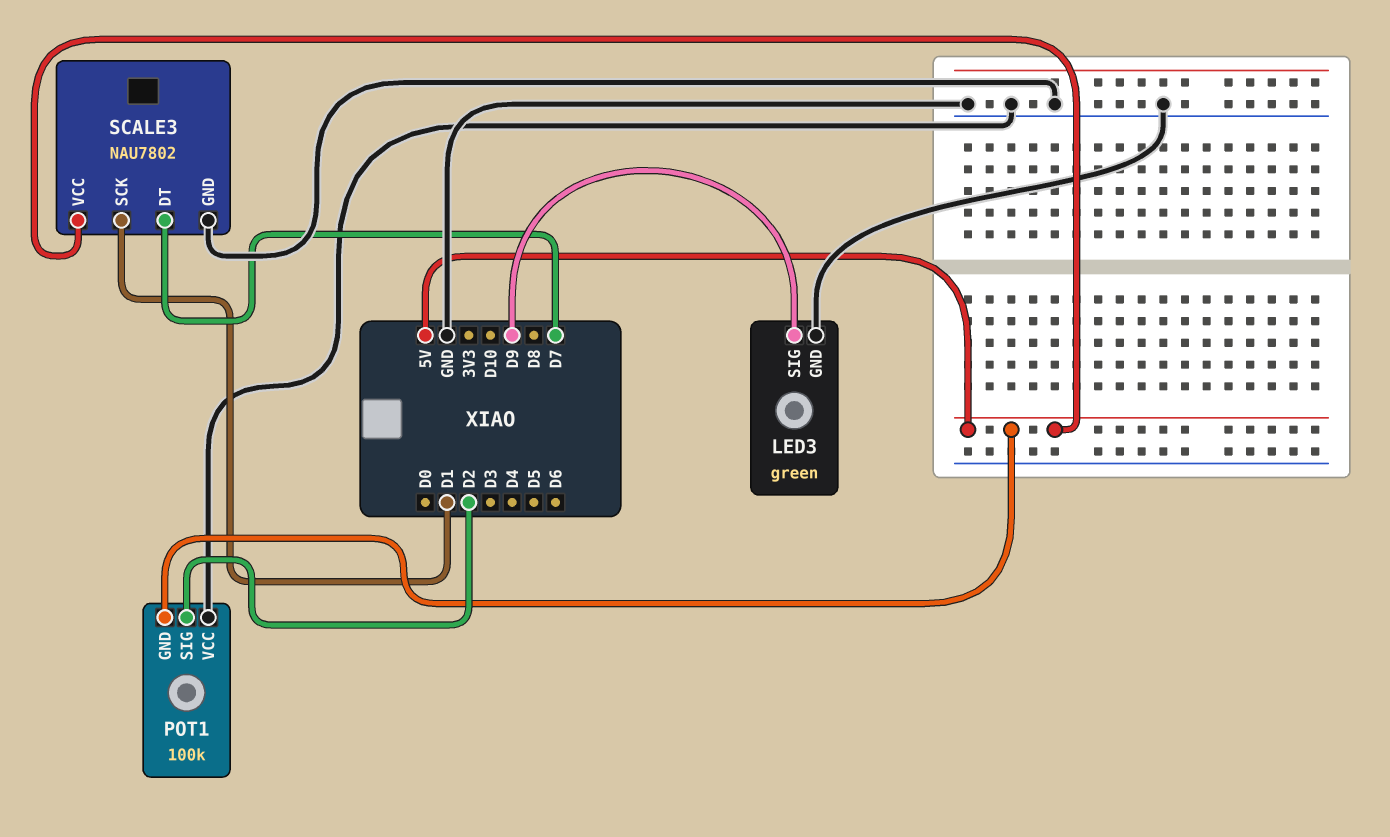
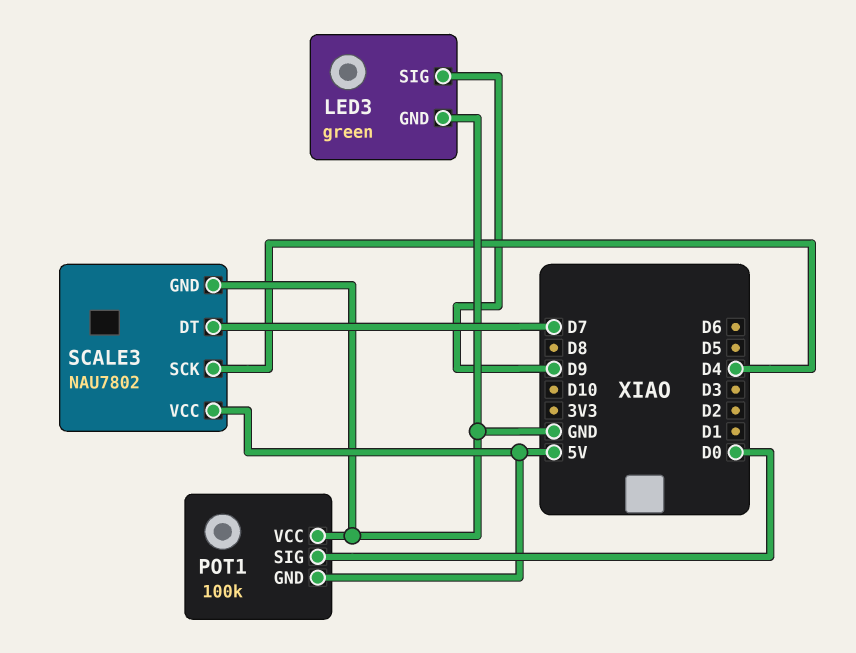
POT1 pin SIG: D2 -> D0
SCALE3 pin SCK: D1 -> D4

